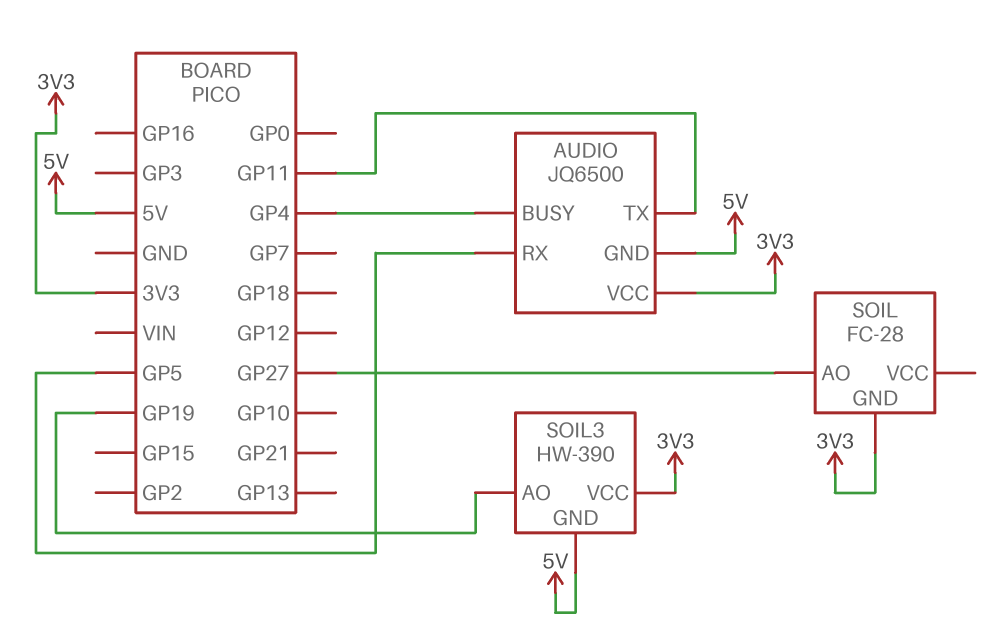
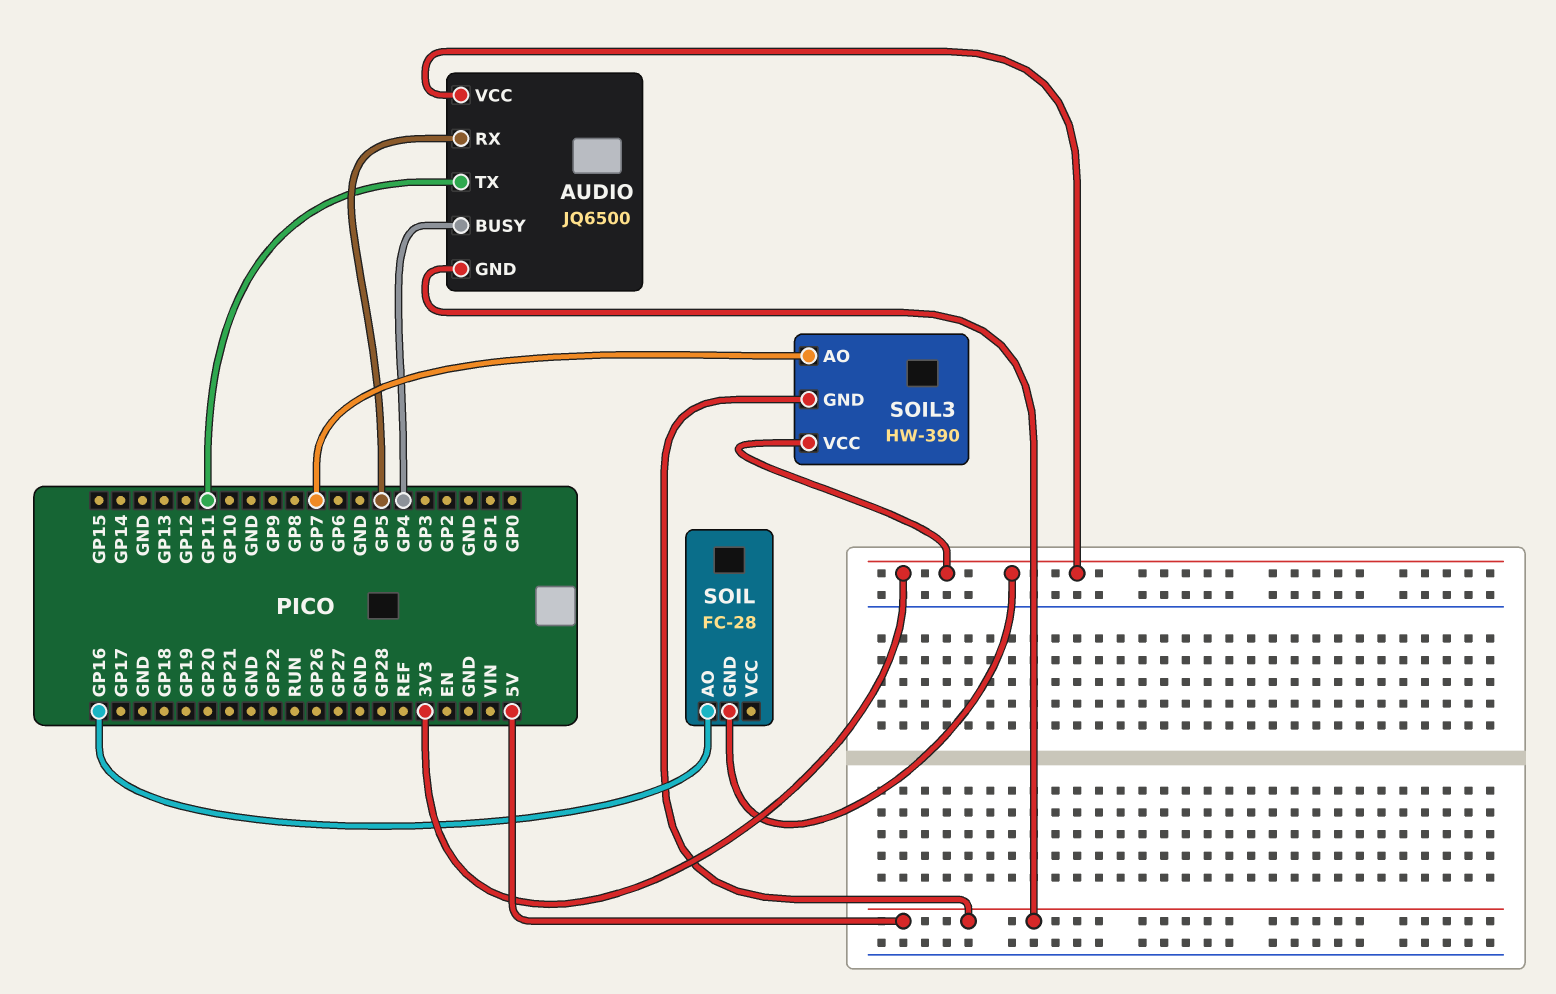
SOIL pin AO: GP27 -> GP16
SOIL3 pin AO: GP19 -> GP7

